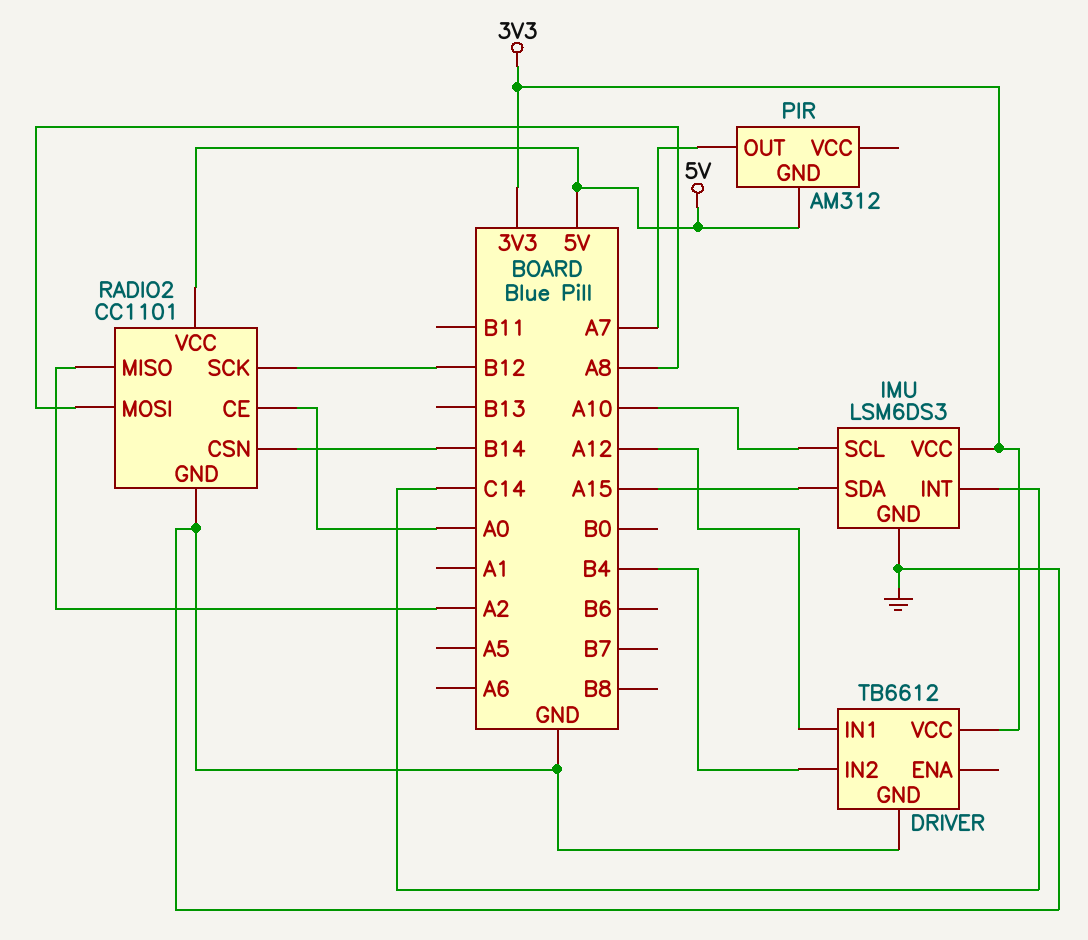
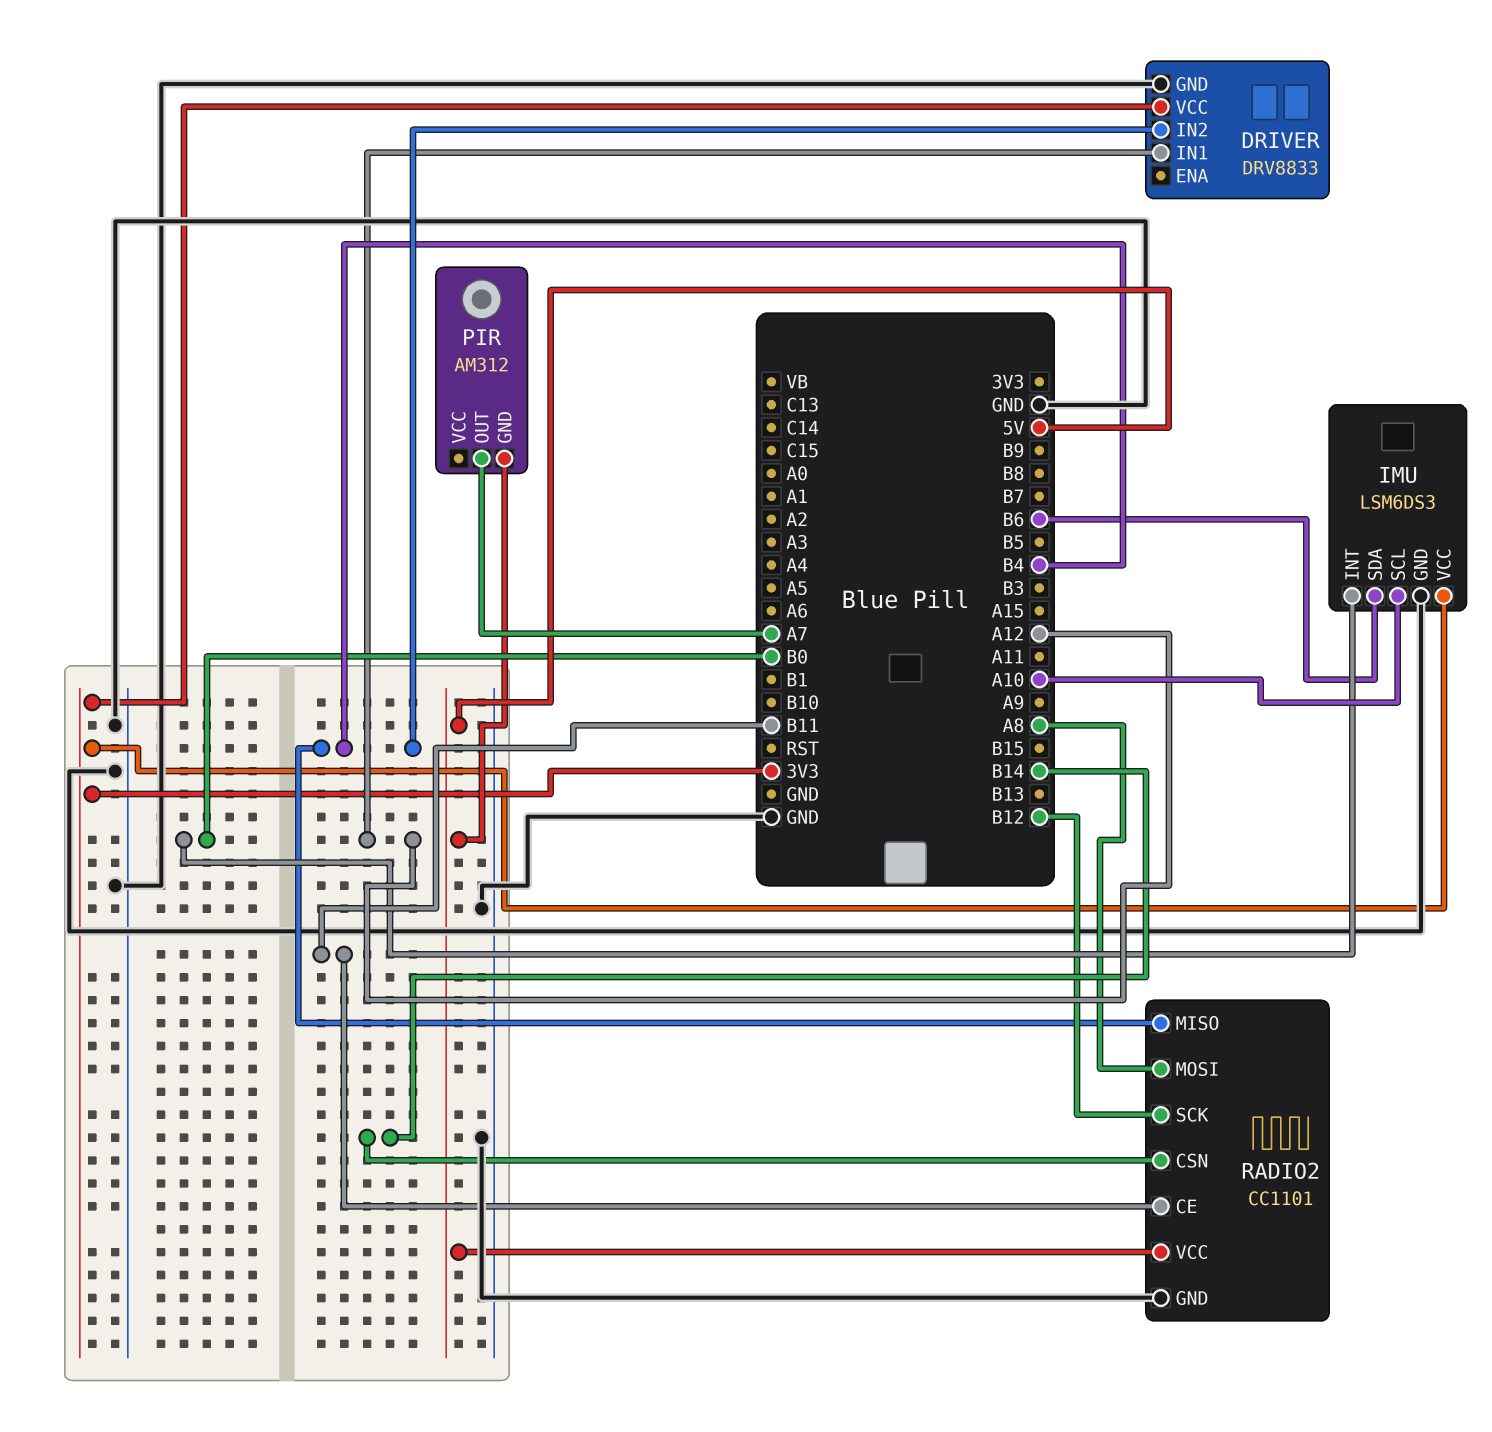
DRIVER: TB6612 -> DRV8833
IMU pin INT: C14 -> B0
IMU pin SDA: A15 -> B6
RADIO2 pin CE: A0 -> B11
RADIO2 pin MISO: A2 -> B4

